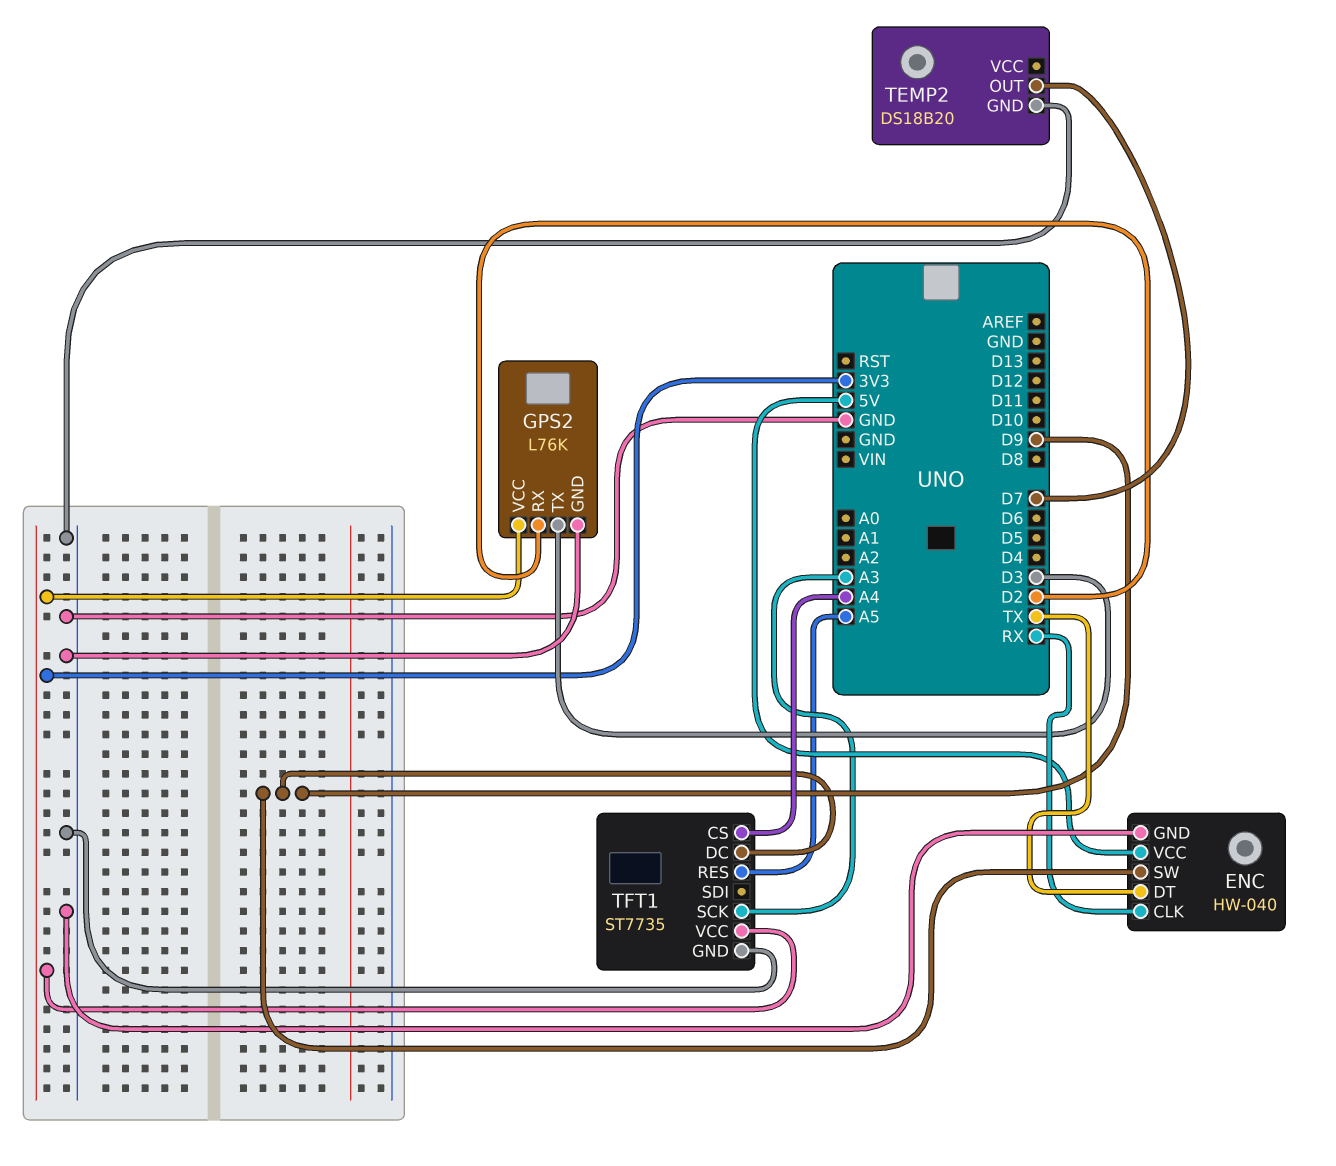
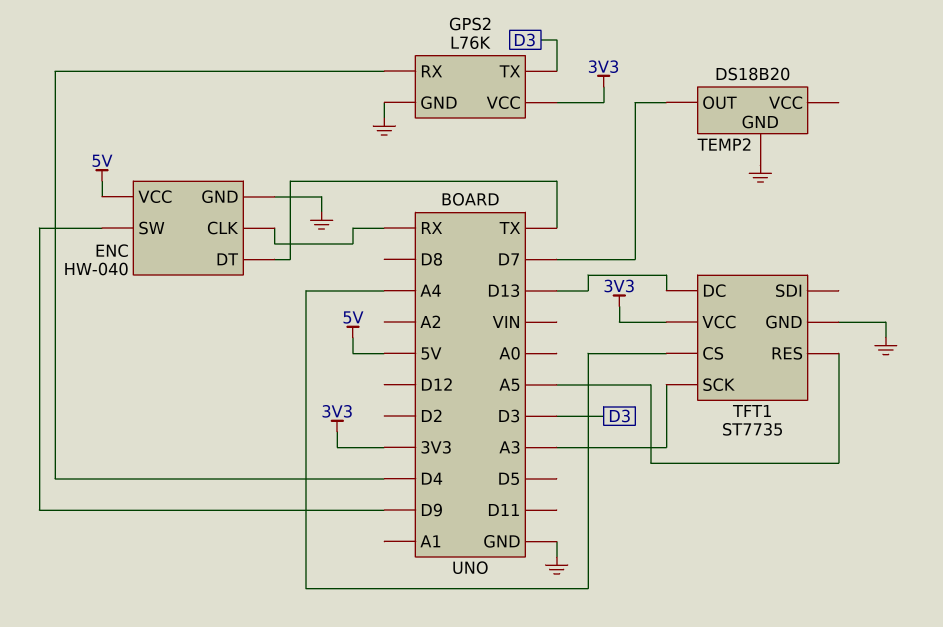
GPS2 pin RX: D2 -> D4
TFT1 pin DC: D9 -> D13

